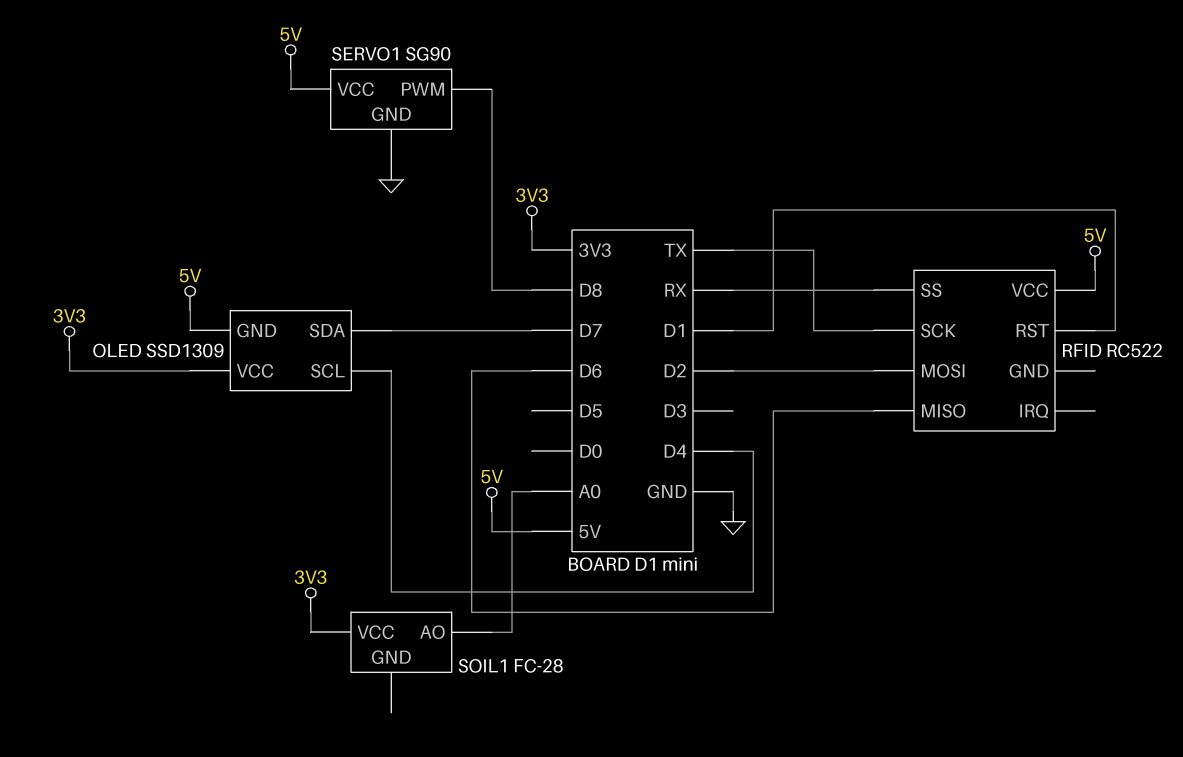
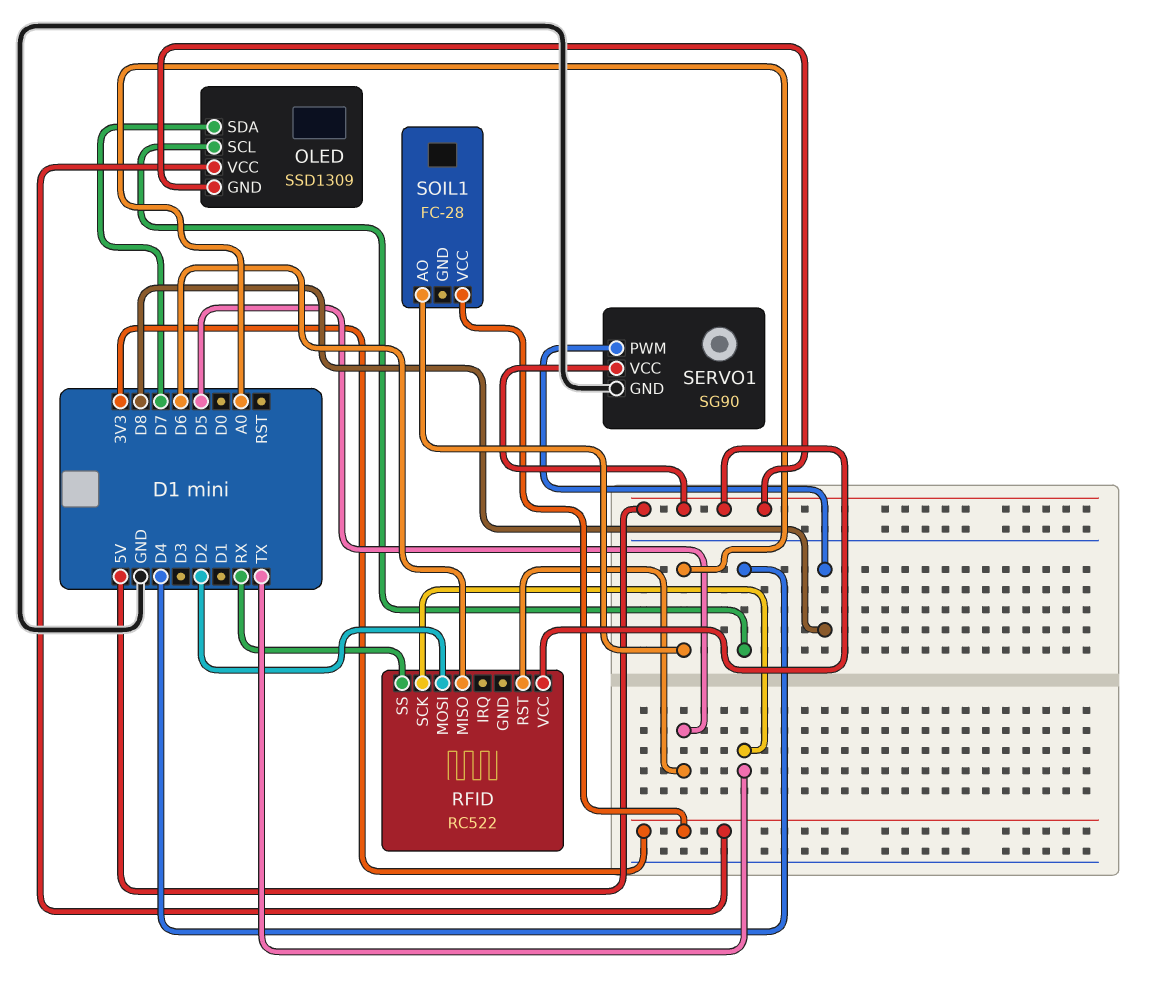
RFID pin RST: D1 -> D5

